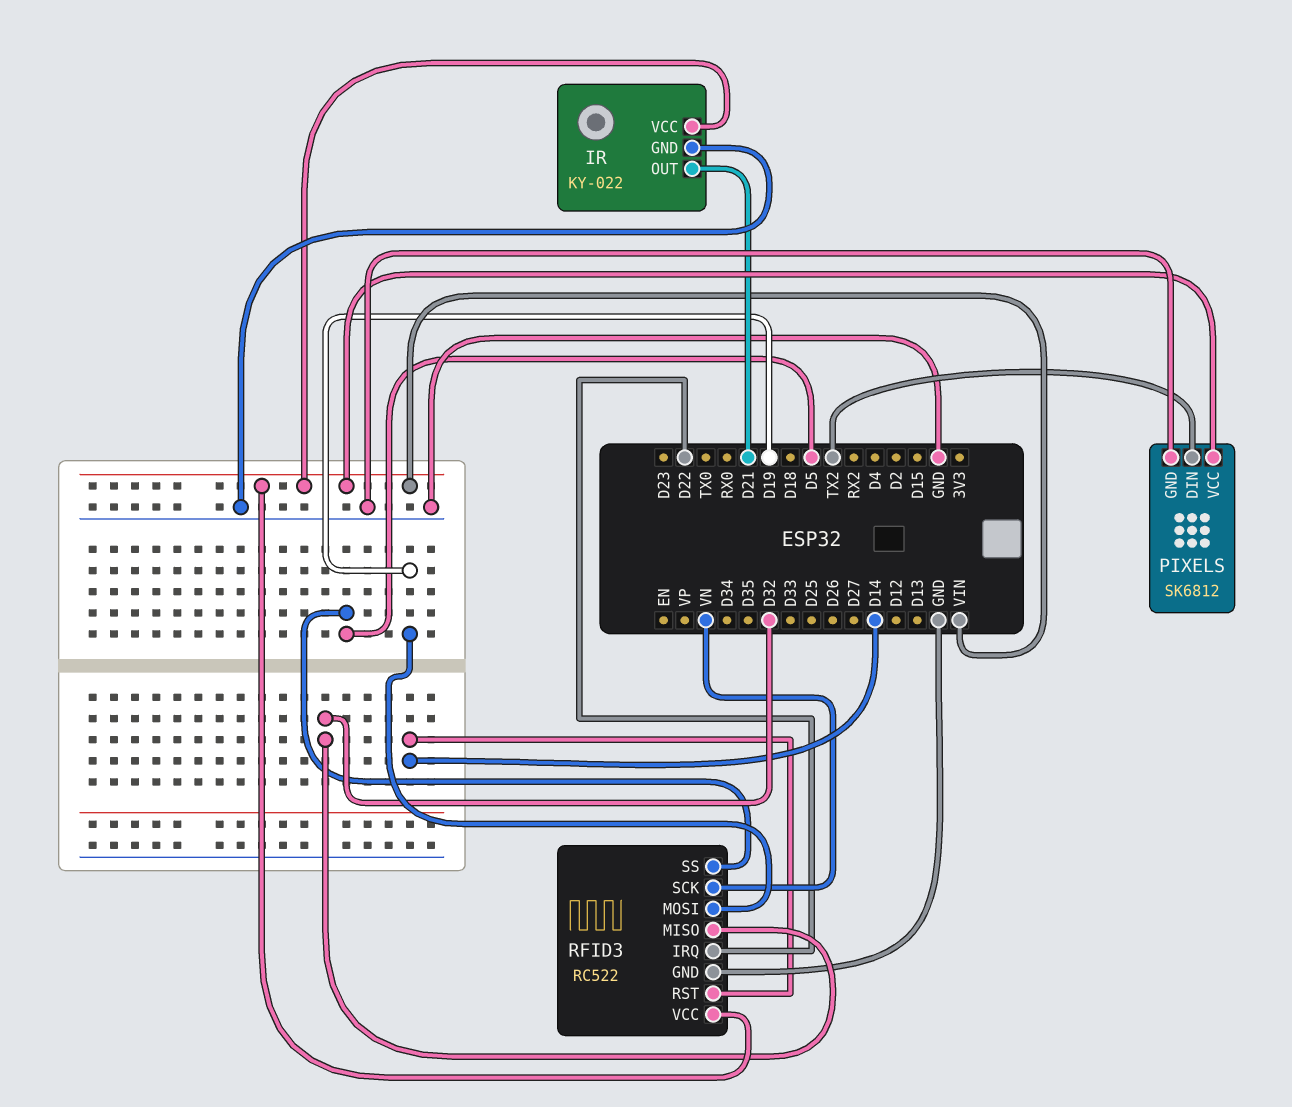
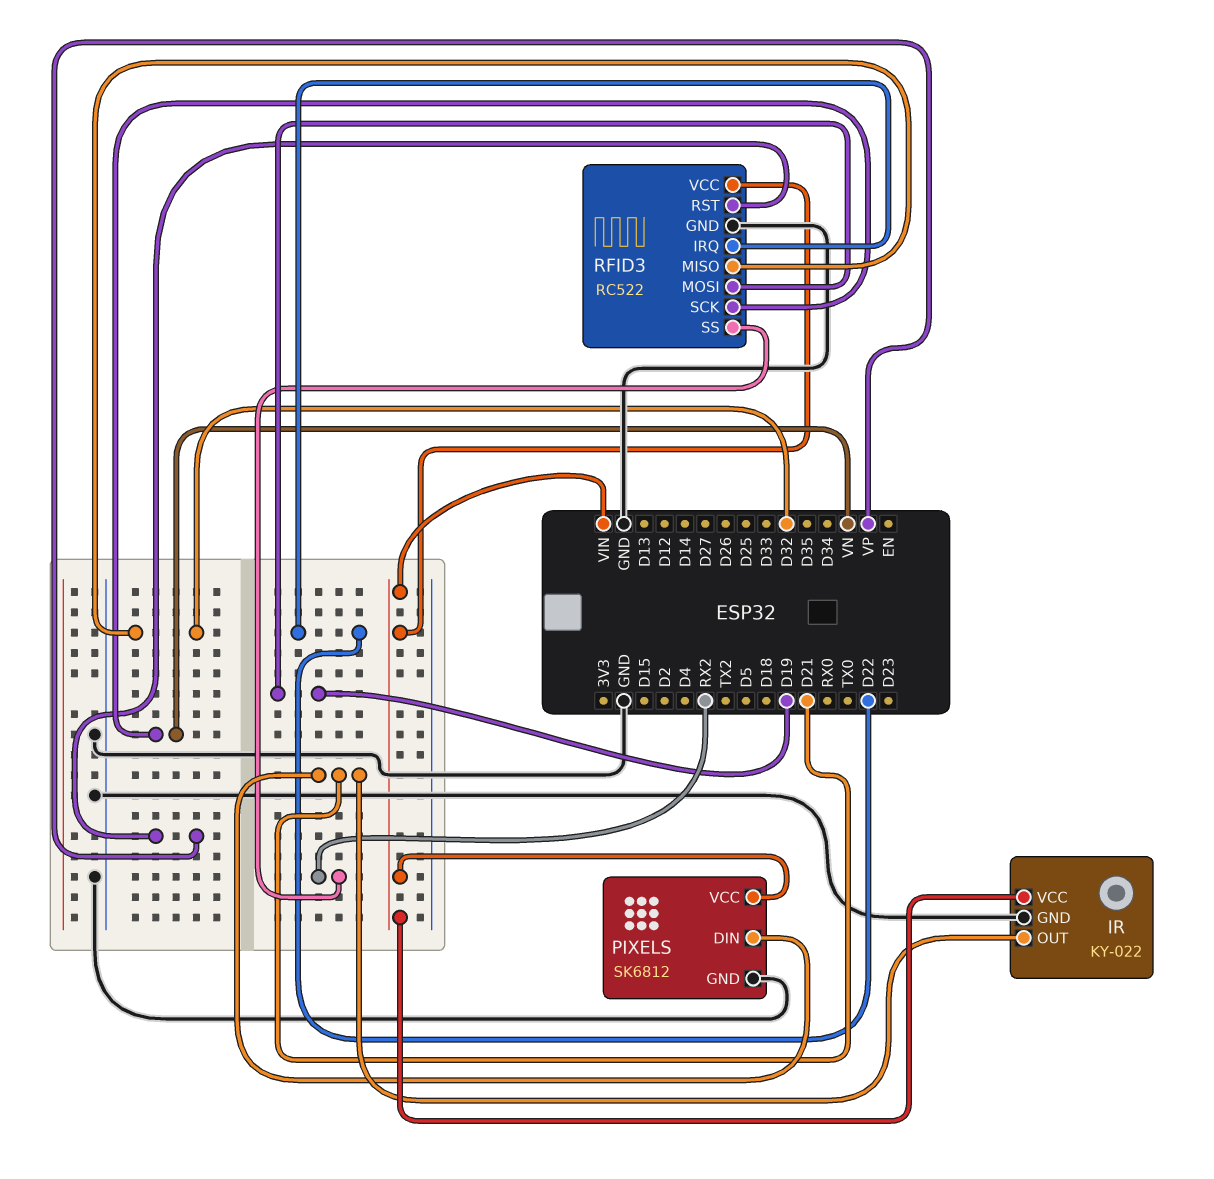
PIXELS pin DIN: TX2 -> D21
RFID3 pin RST: D14 -> VP
RFID3 pin SS: D5 -> RX2

